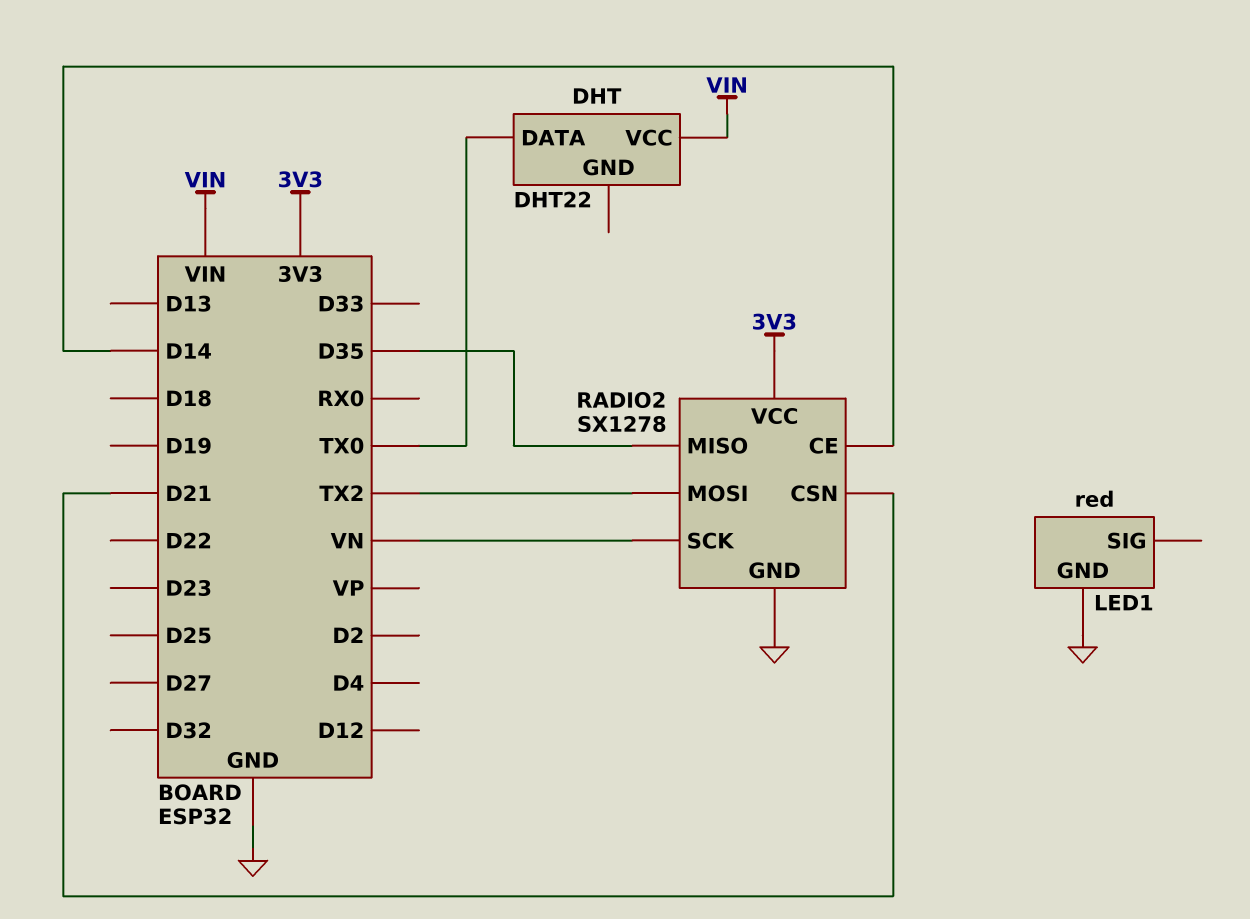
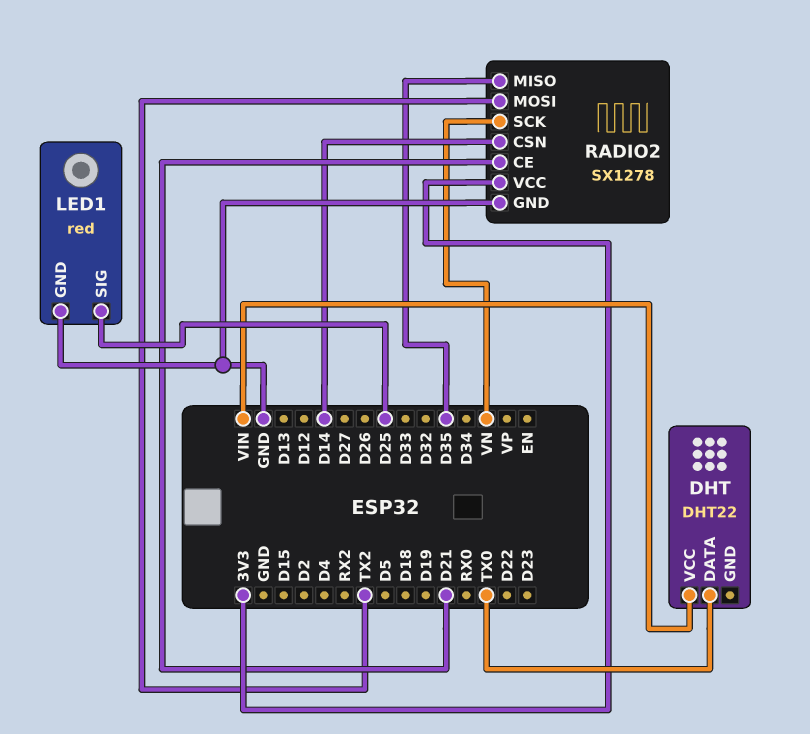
LED1 pin SIG: none -> D25
RADIO2 pin CE: D14 -> D21
RADIO2 pin CSN: D21 -> D14

